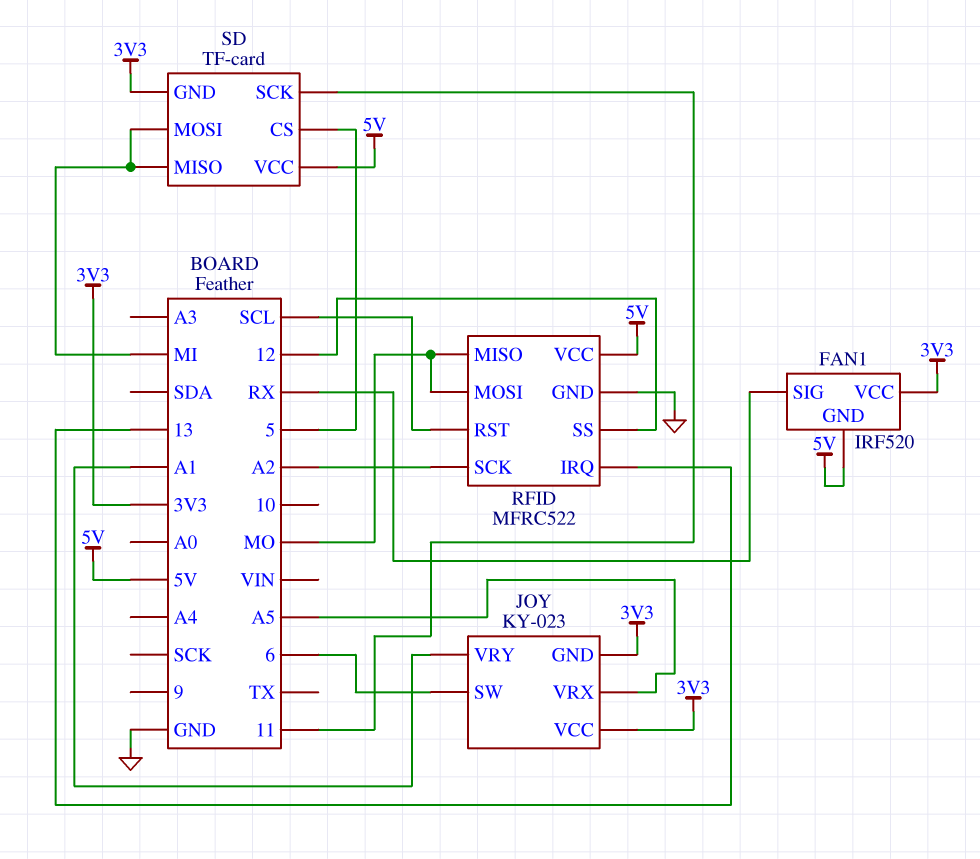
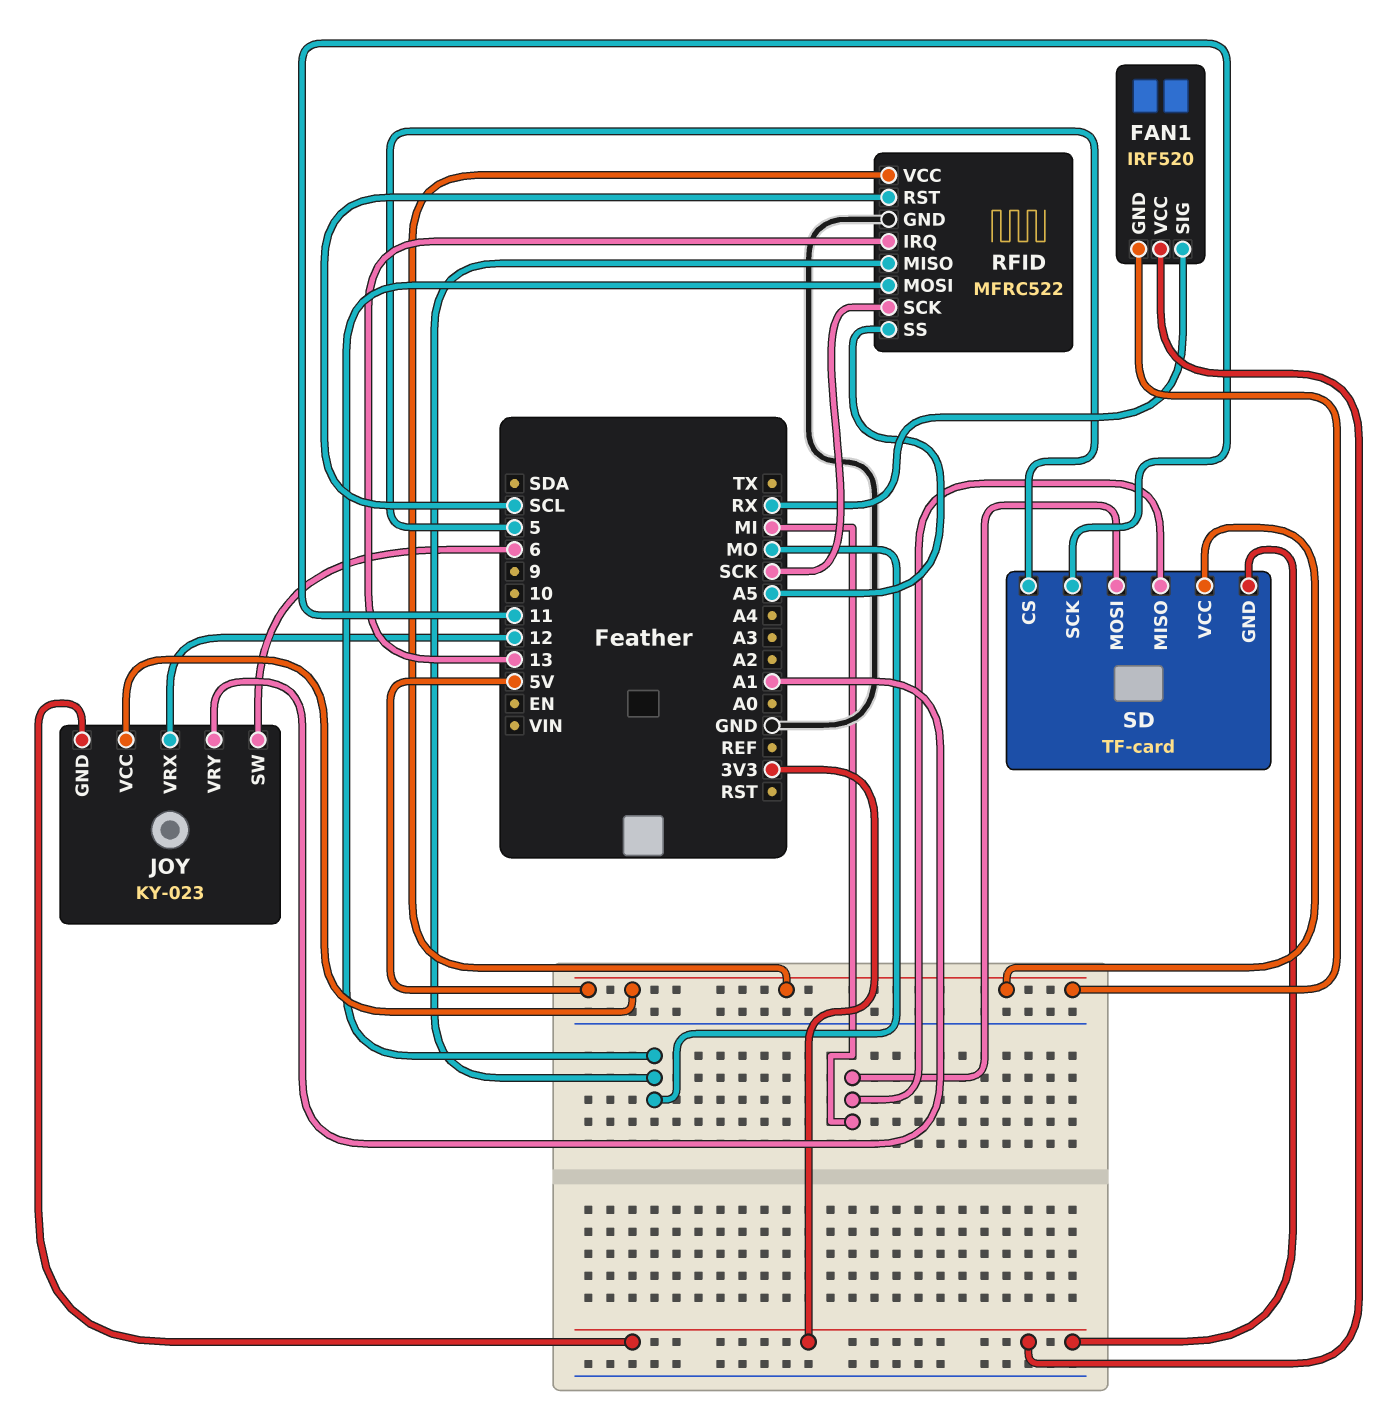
JOY pin VCC: 3V3 -> 5V
JOY pin VRX: A5 -> 12
RFID pin SCK: A2 -> SCK
RFID pin SS: 12 -> A5

